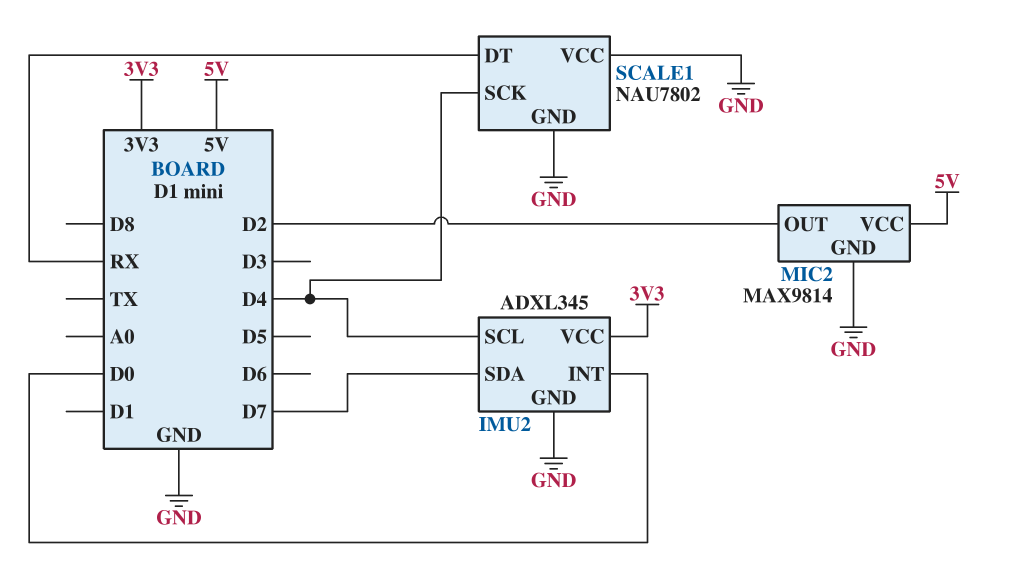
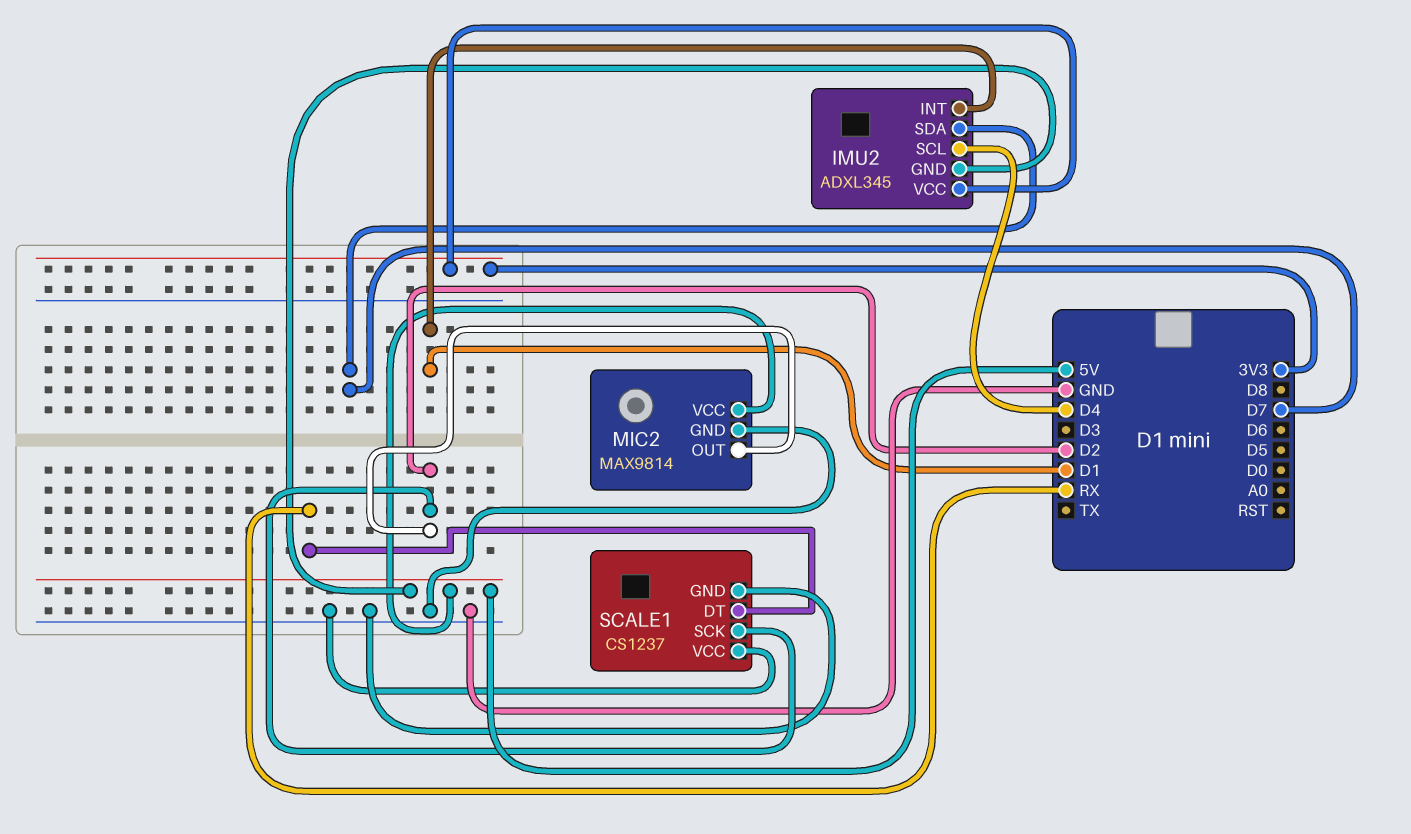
IMU2 pin GND: GND -> 5V
IMU2 pin INT: D0 -> D1
SCALE1: NAU7802 -> CS1237
SCALE1 pin SCK: D4 -> D2

